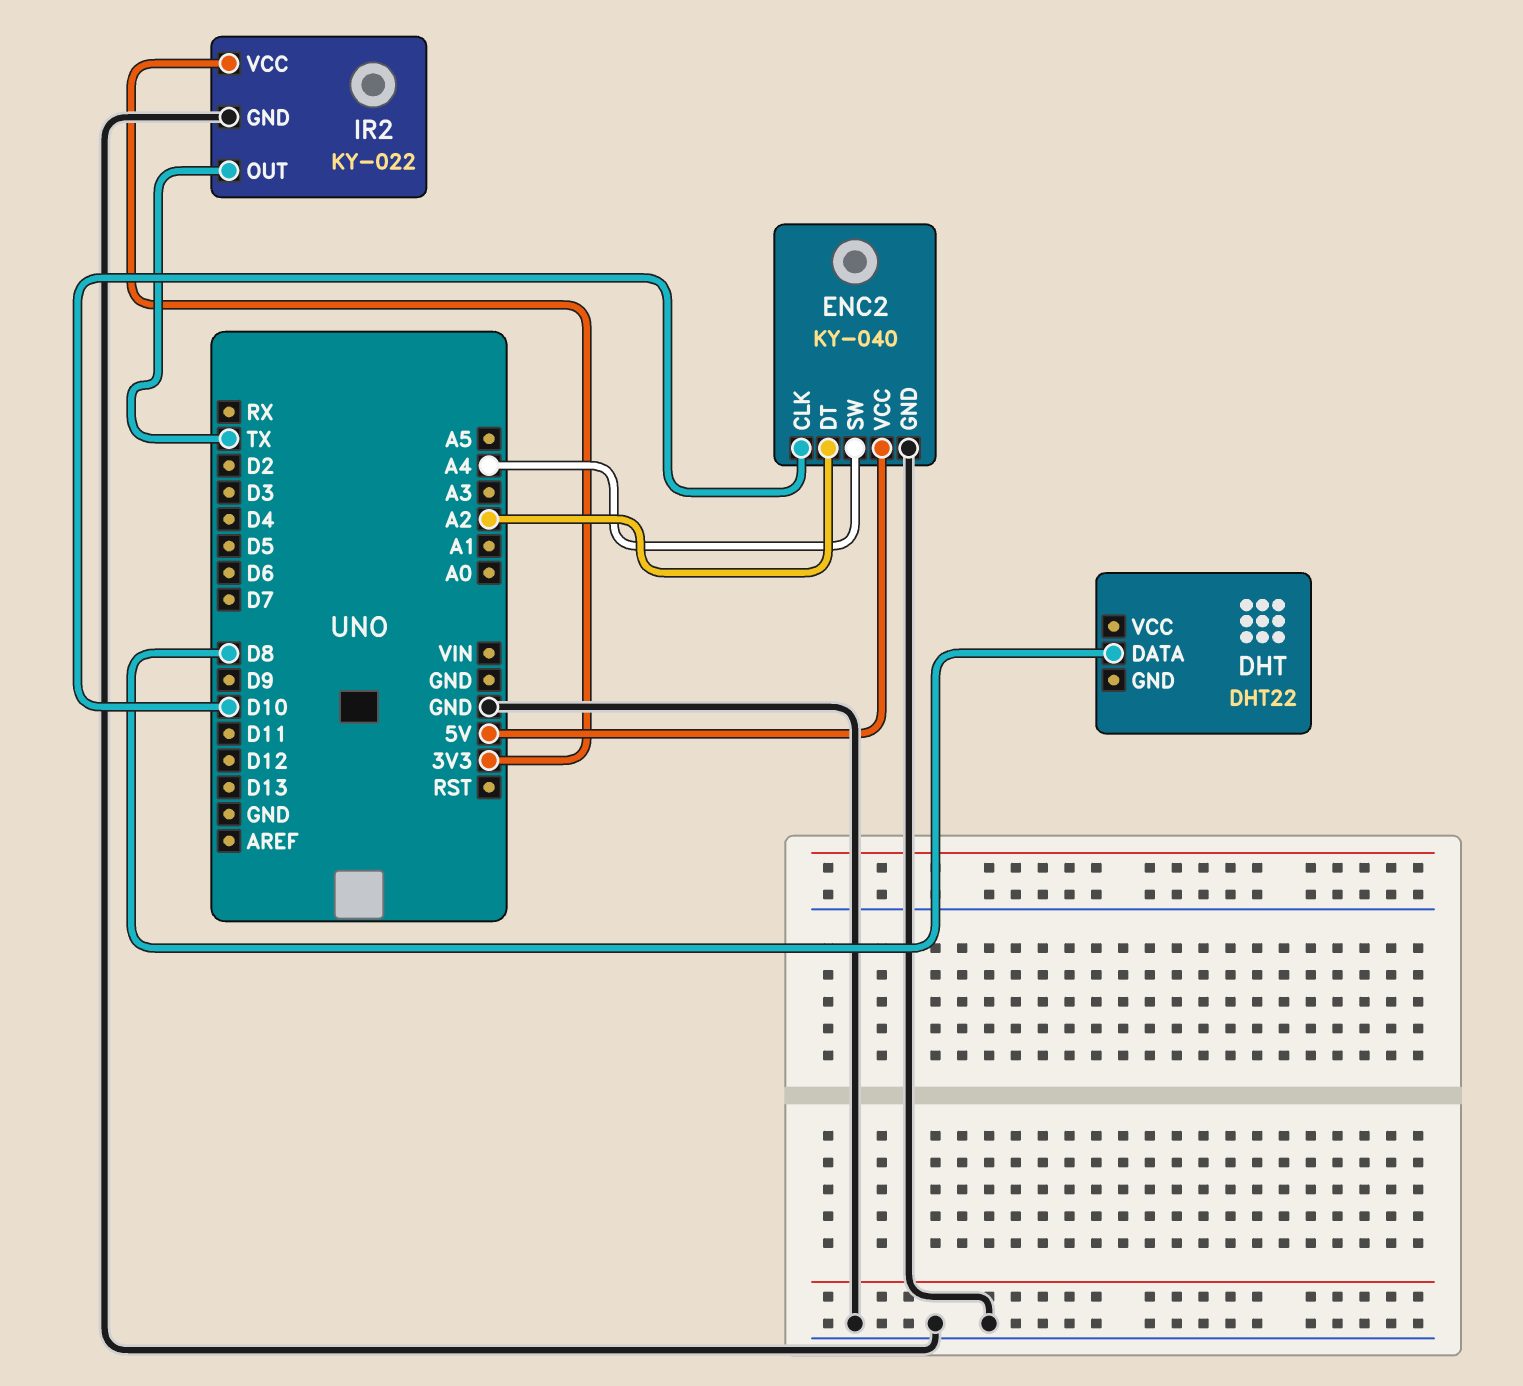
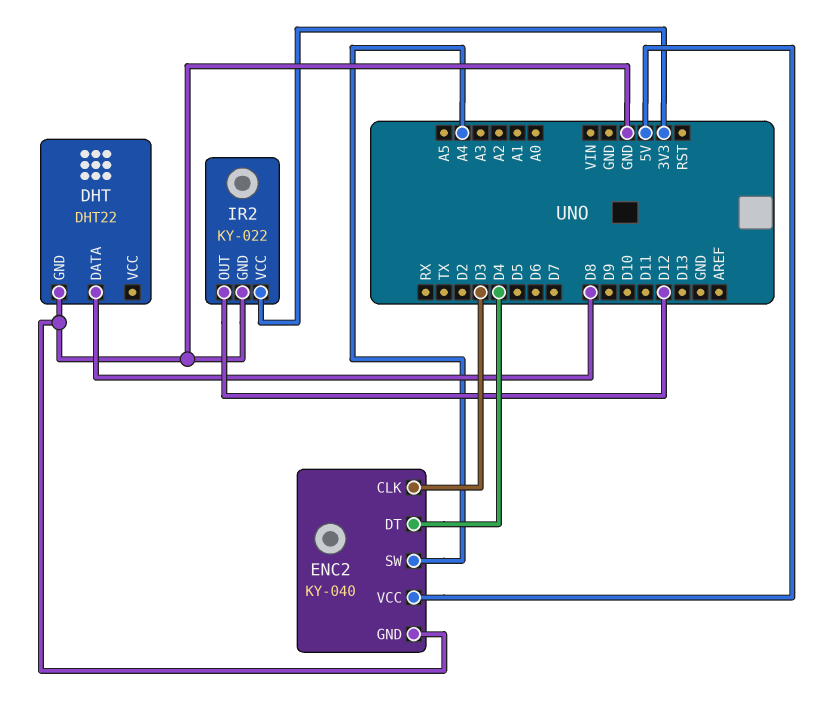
DHT pin GND: none -> GND
ENC2 pin CLK: D10 -> D3
ENC2 pin DT: A2 -> D4
IR2 pin OUT: TX -> D12

